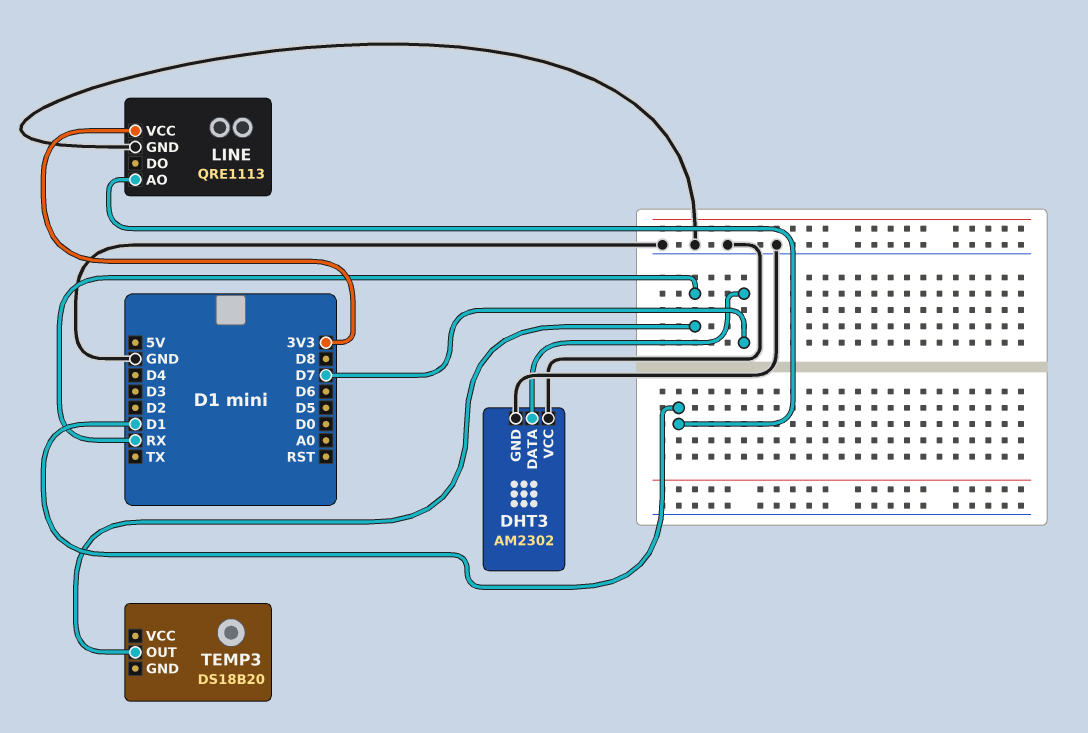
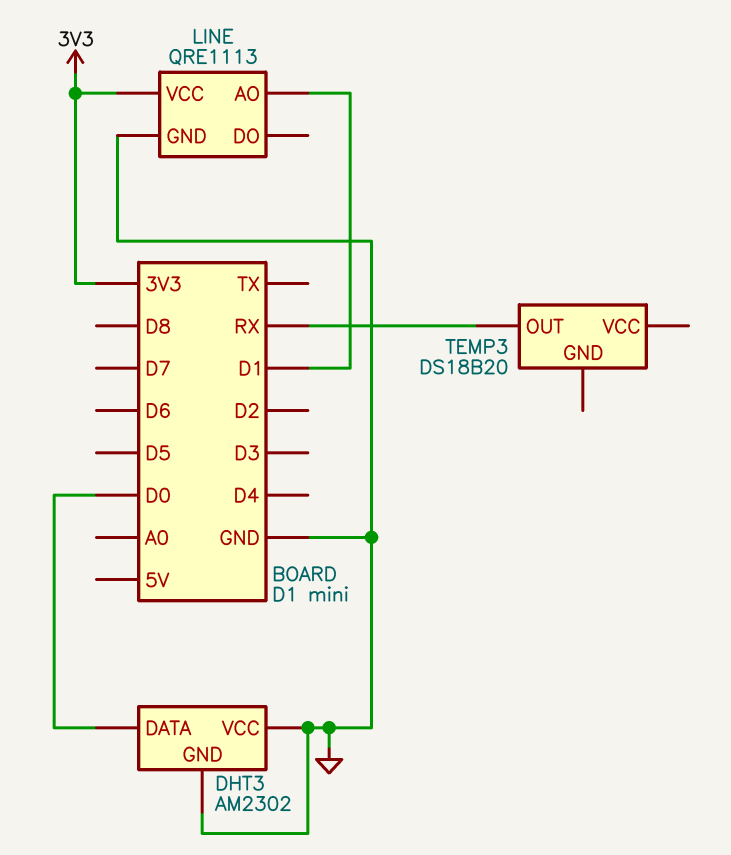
DHT3 pin DATA: D7 -> D0

